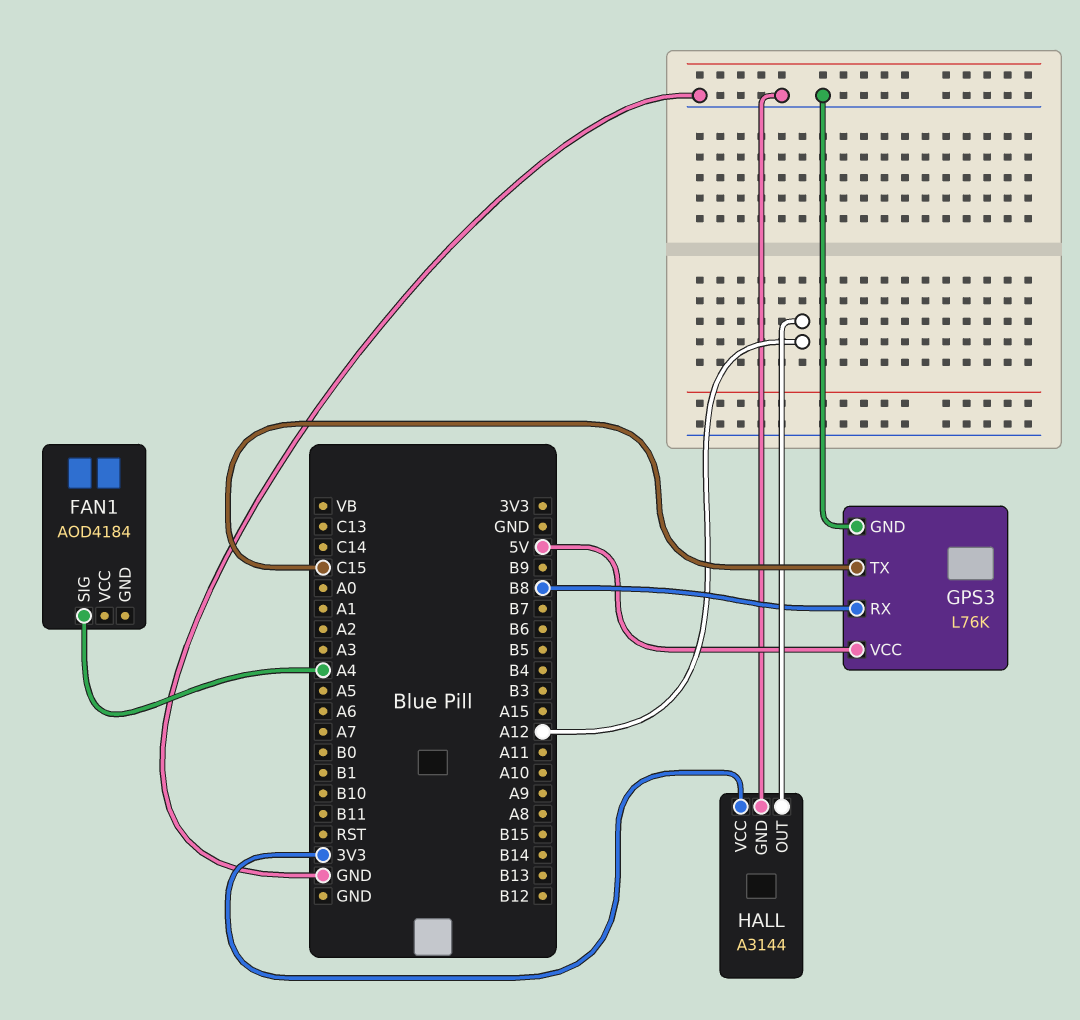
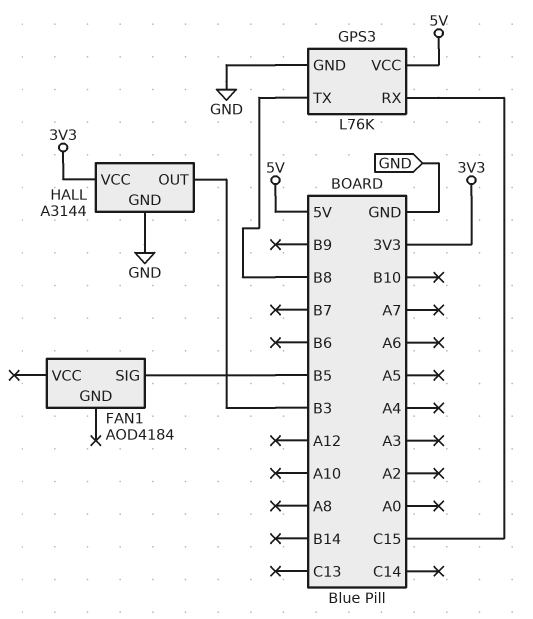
FAN1 pin SIG: A4 -> B5
GPS3 pin RX: B8 -> C15
GPS3 pin TX: C15 -> B8
HALL pin OUT: A12 -> B3

